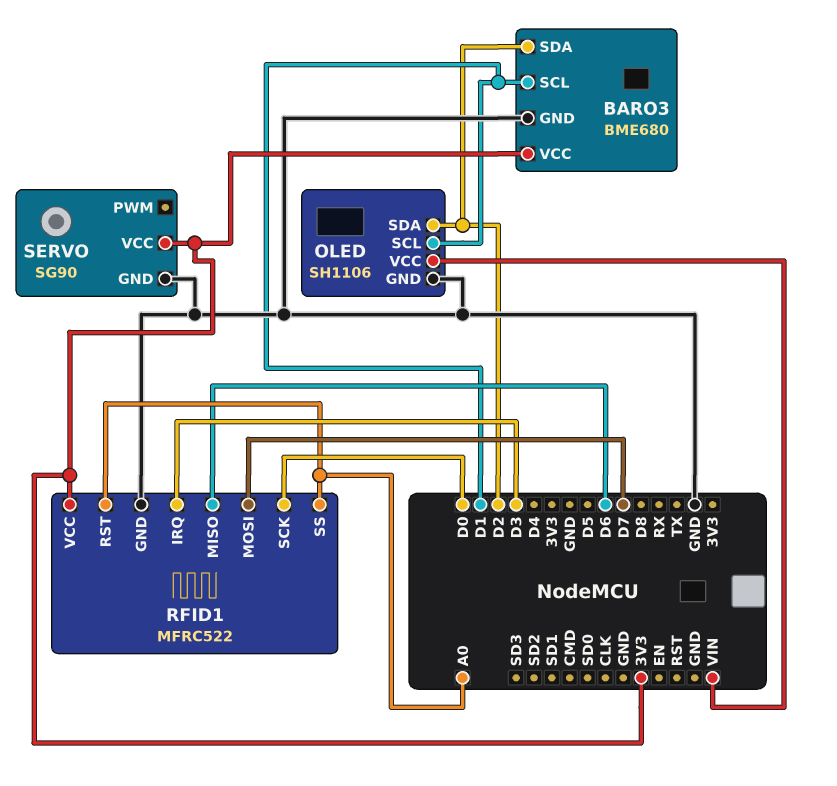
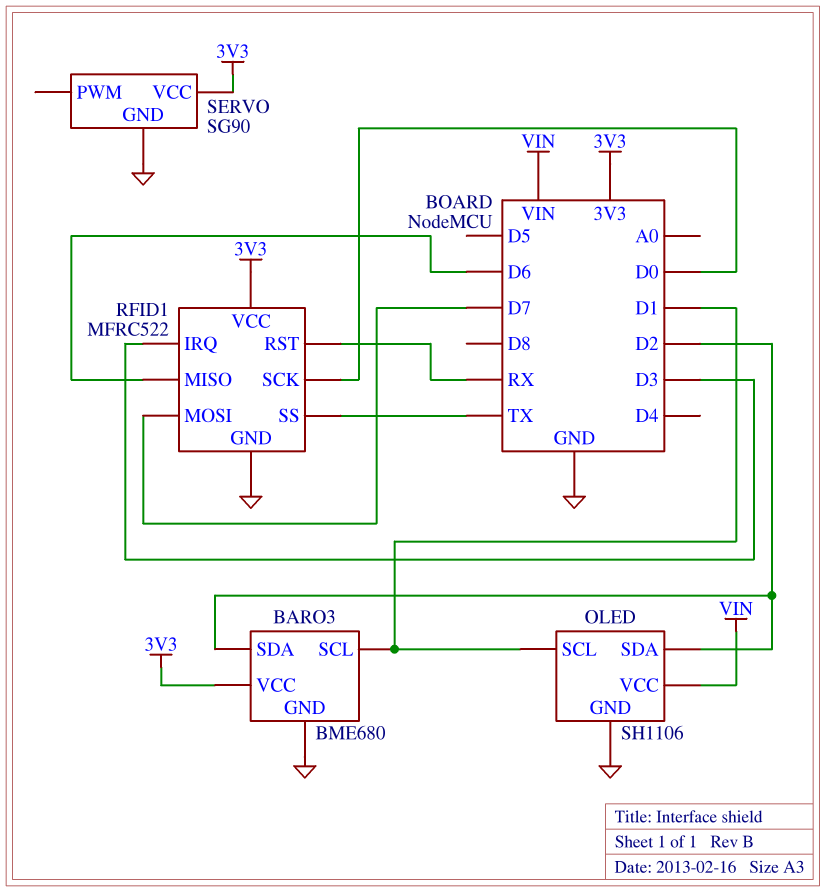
RFID1 pin RST: A0 -> RX
RFID1 pin SS: A0 -> TX

